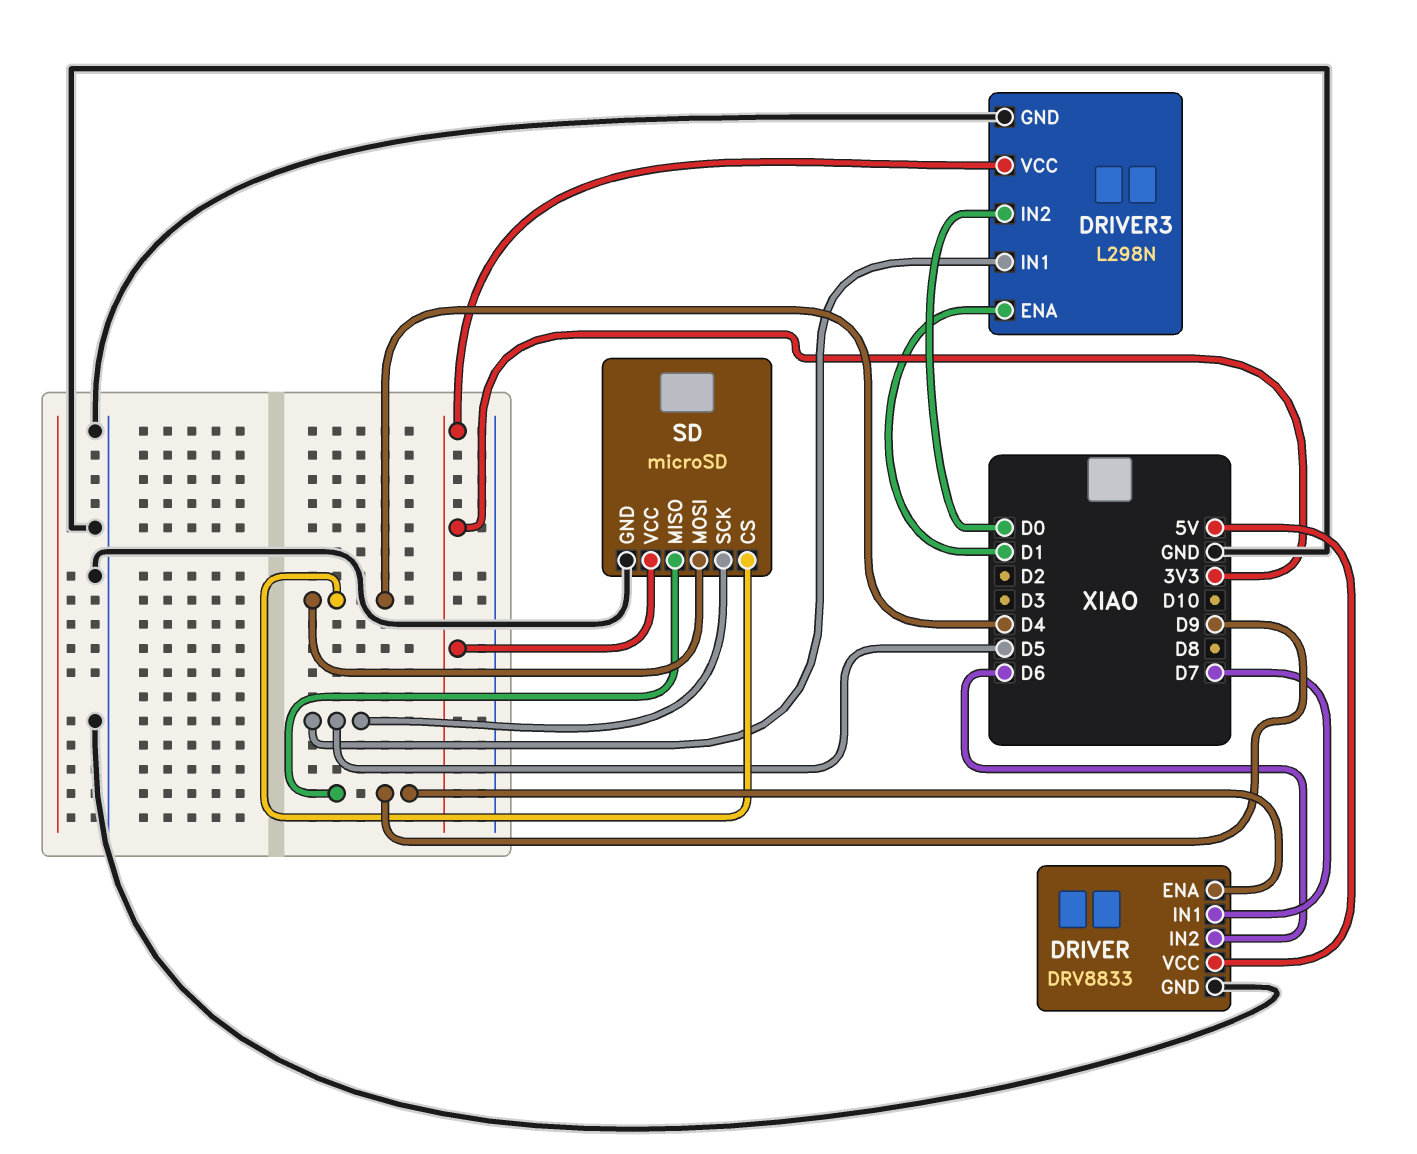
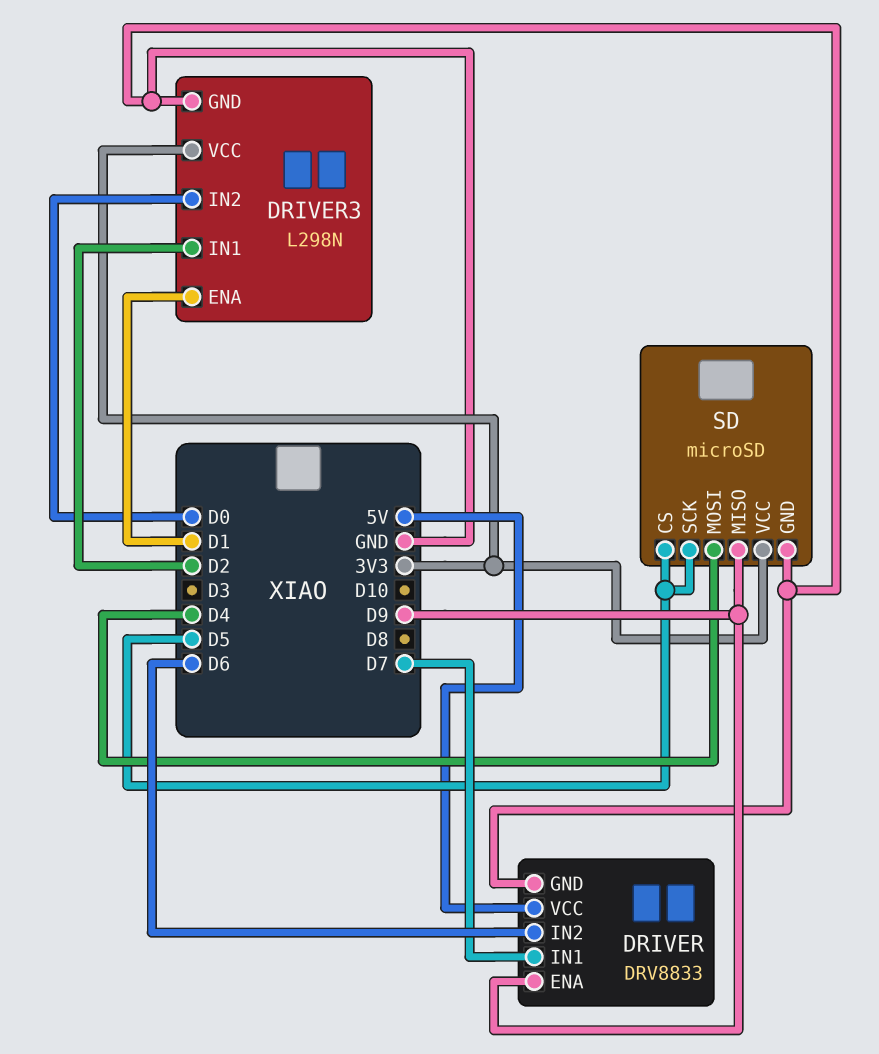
DRIVER3 pin IN1: D5 -> D2
SD pin CS: D4 -> D5

